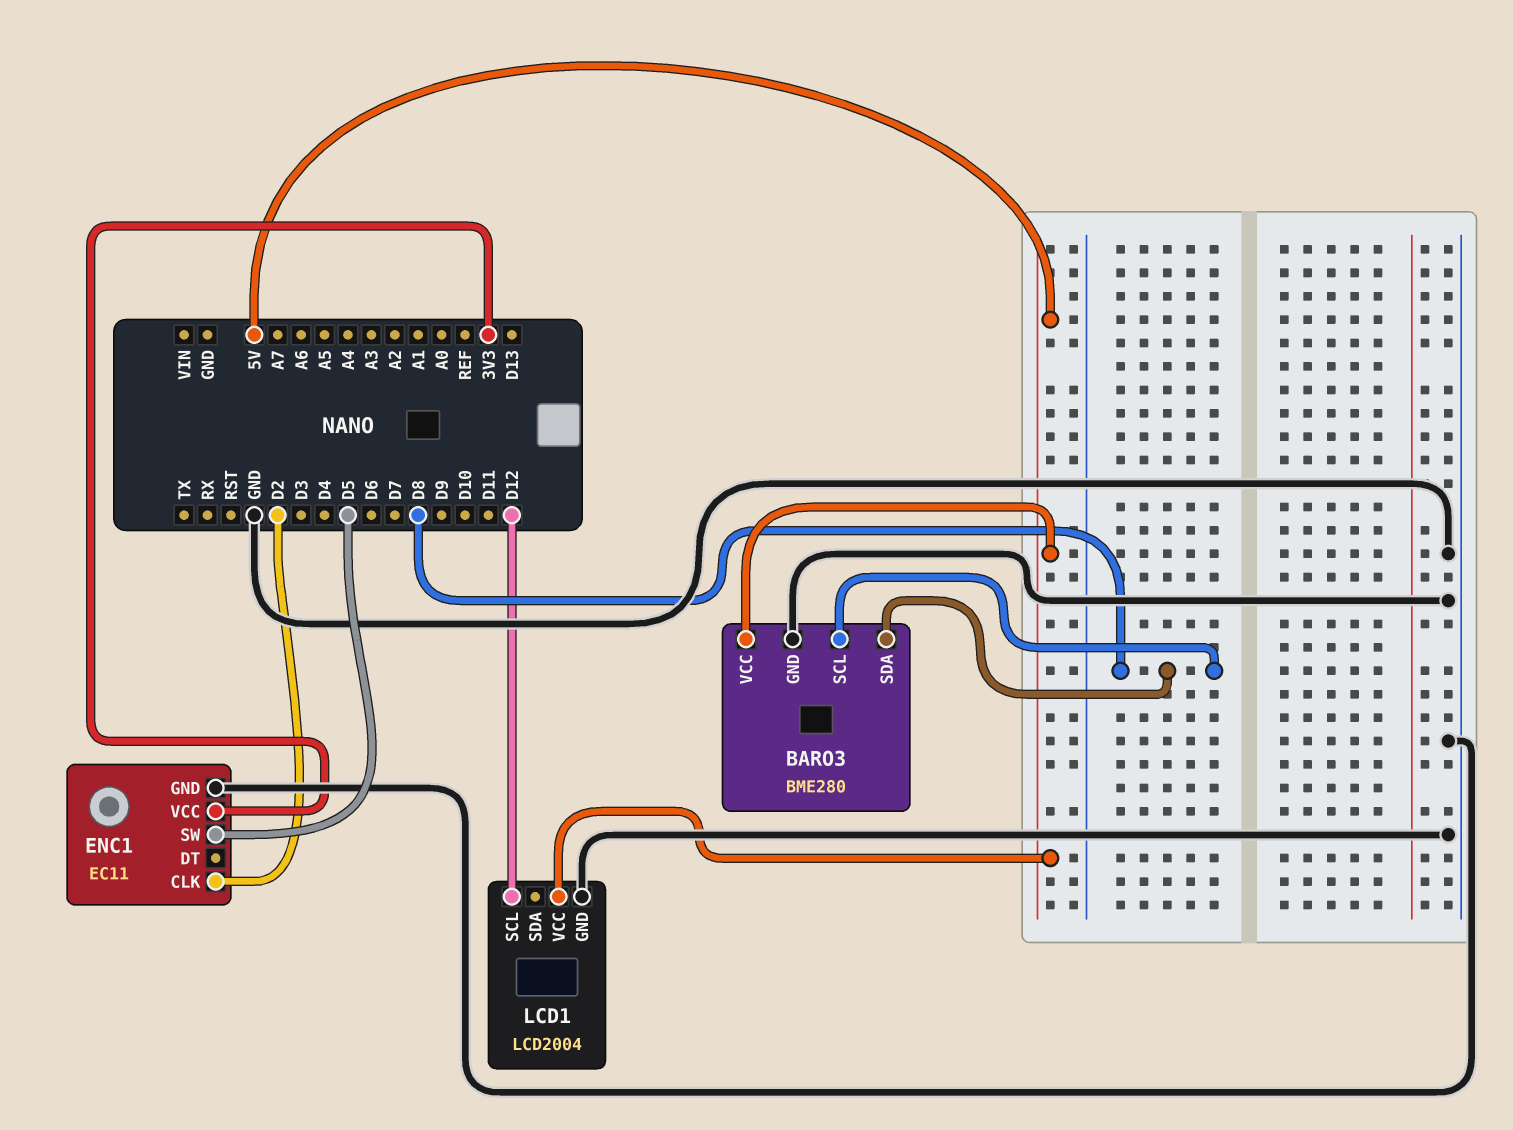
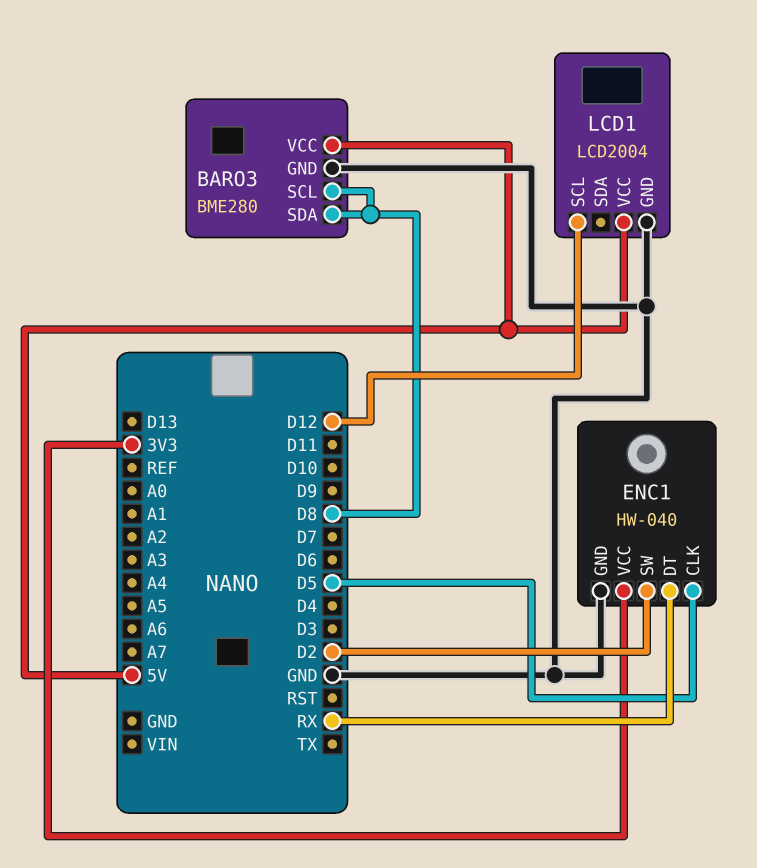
ENC1: EC11 -> HW-040
ENC1 pin CLK: D2 -> D5
ENC1 pin DT: none -> RX
ENC1 pin SW: D5 -> D2

